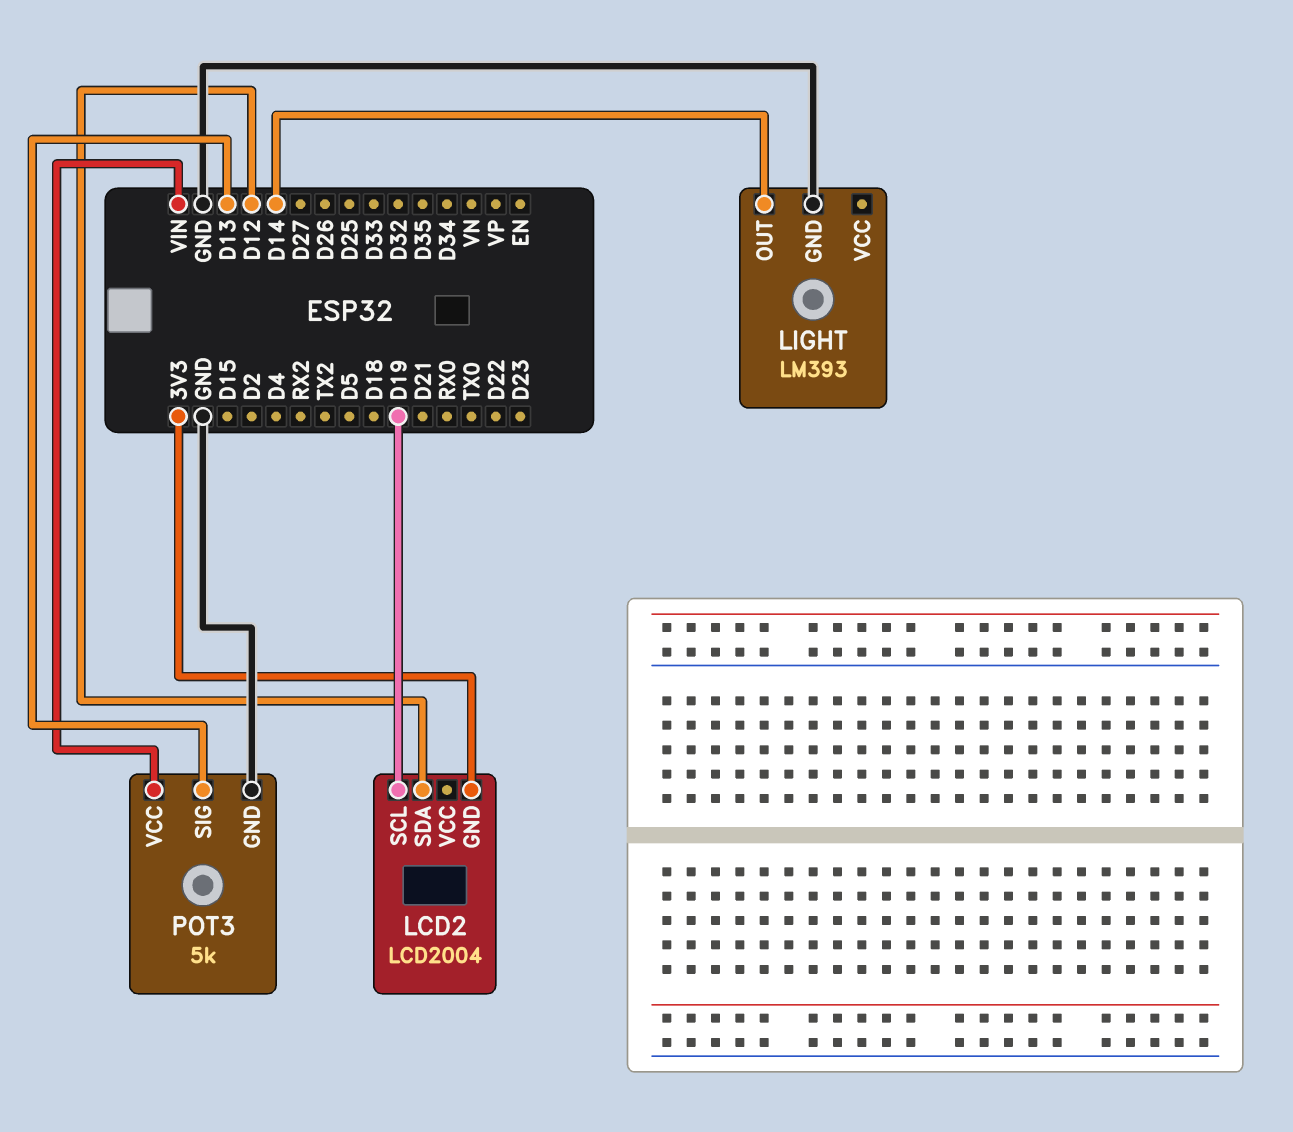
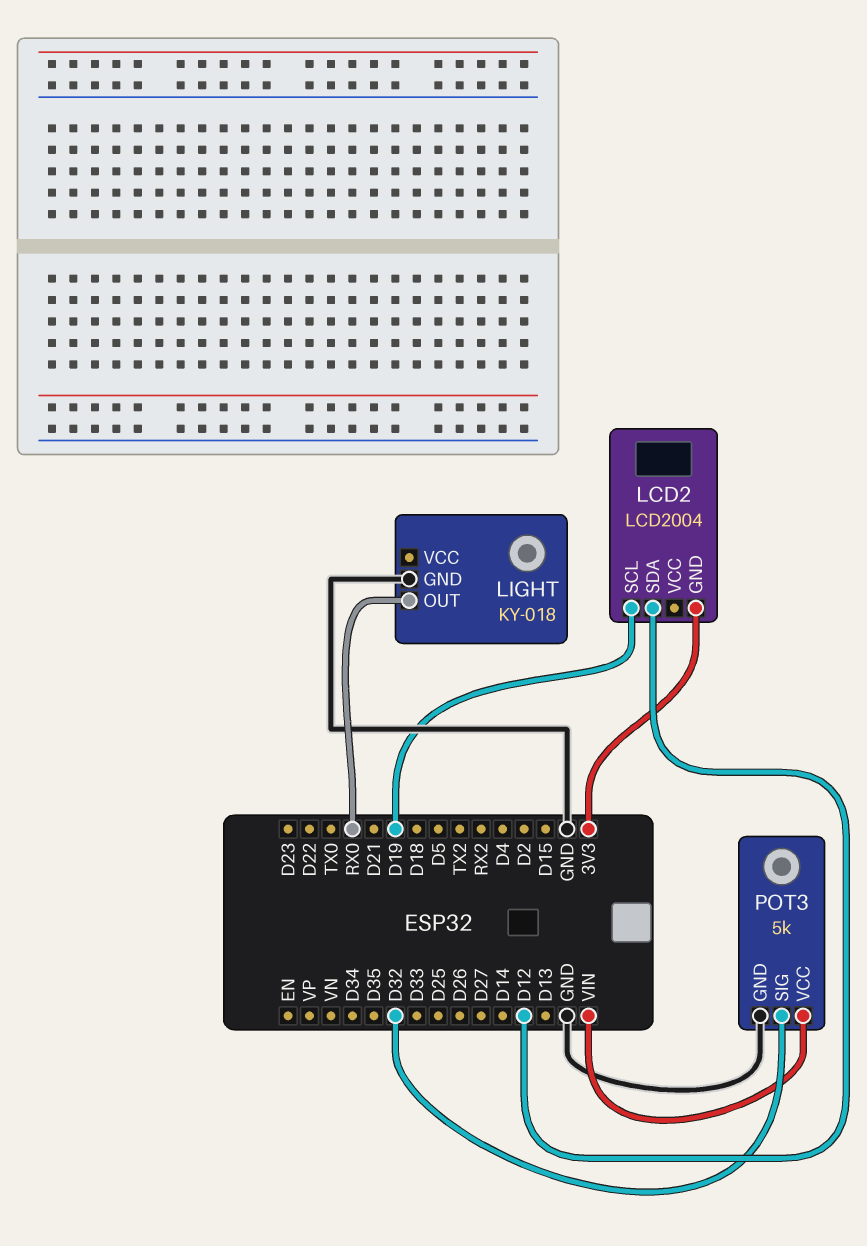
LIGHT: LM393 -> KY-018
LIGHT pin OUT: D14 -> RX0
POT3 pin SIG: D13 -> D32

